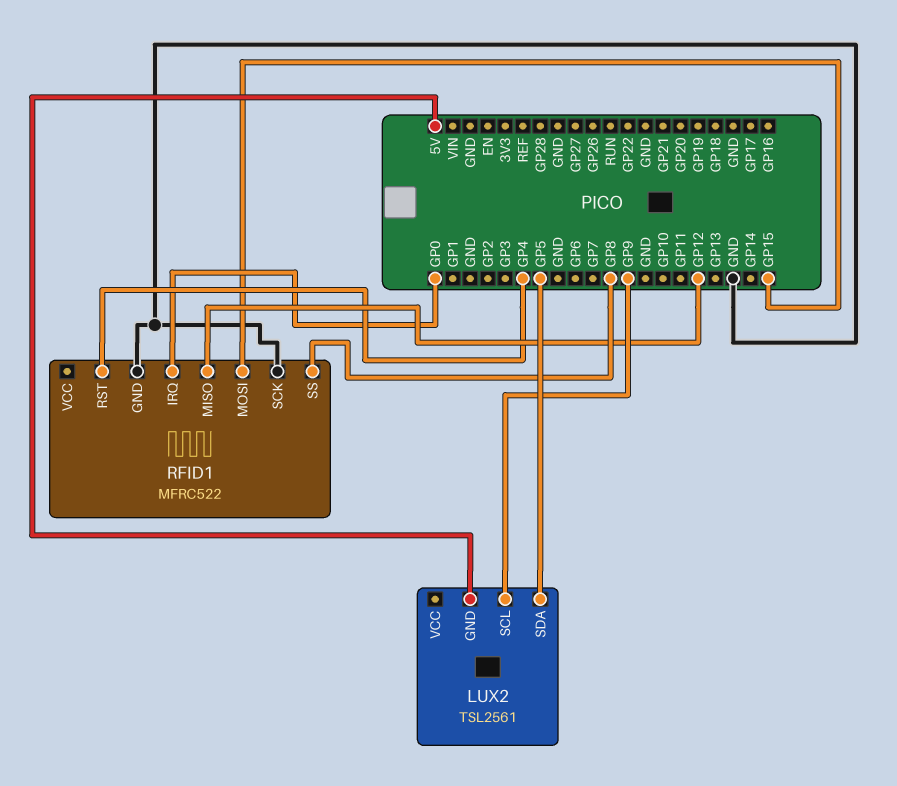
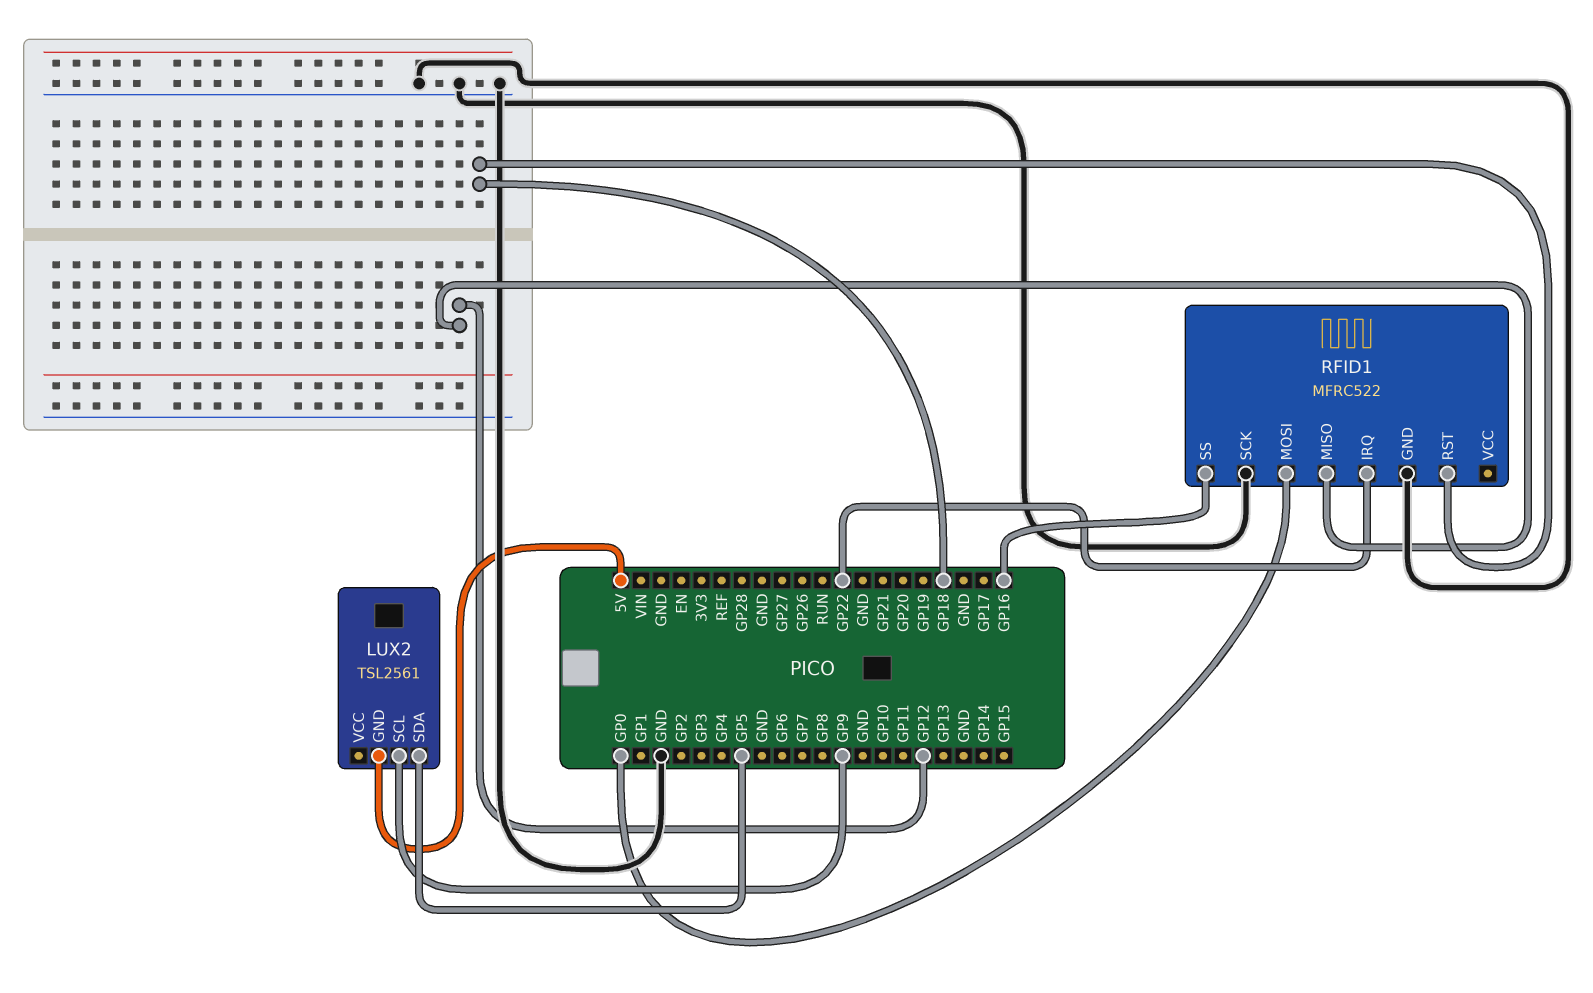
RFID1 pin IRQ: GP0 -> GP22
RFID1 pin MOSI: GP15 -> GP0
RFID1 pin RST: GP4 -> GP18
RFID1 pin SS: GP8 -> GP16

